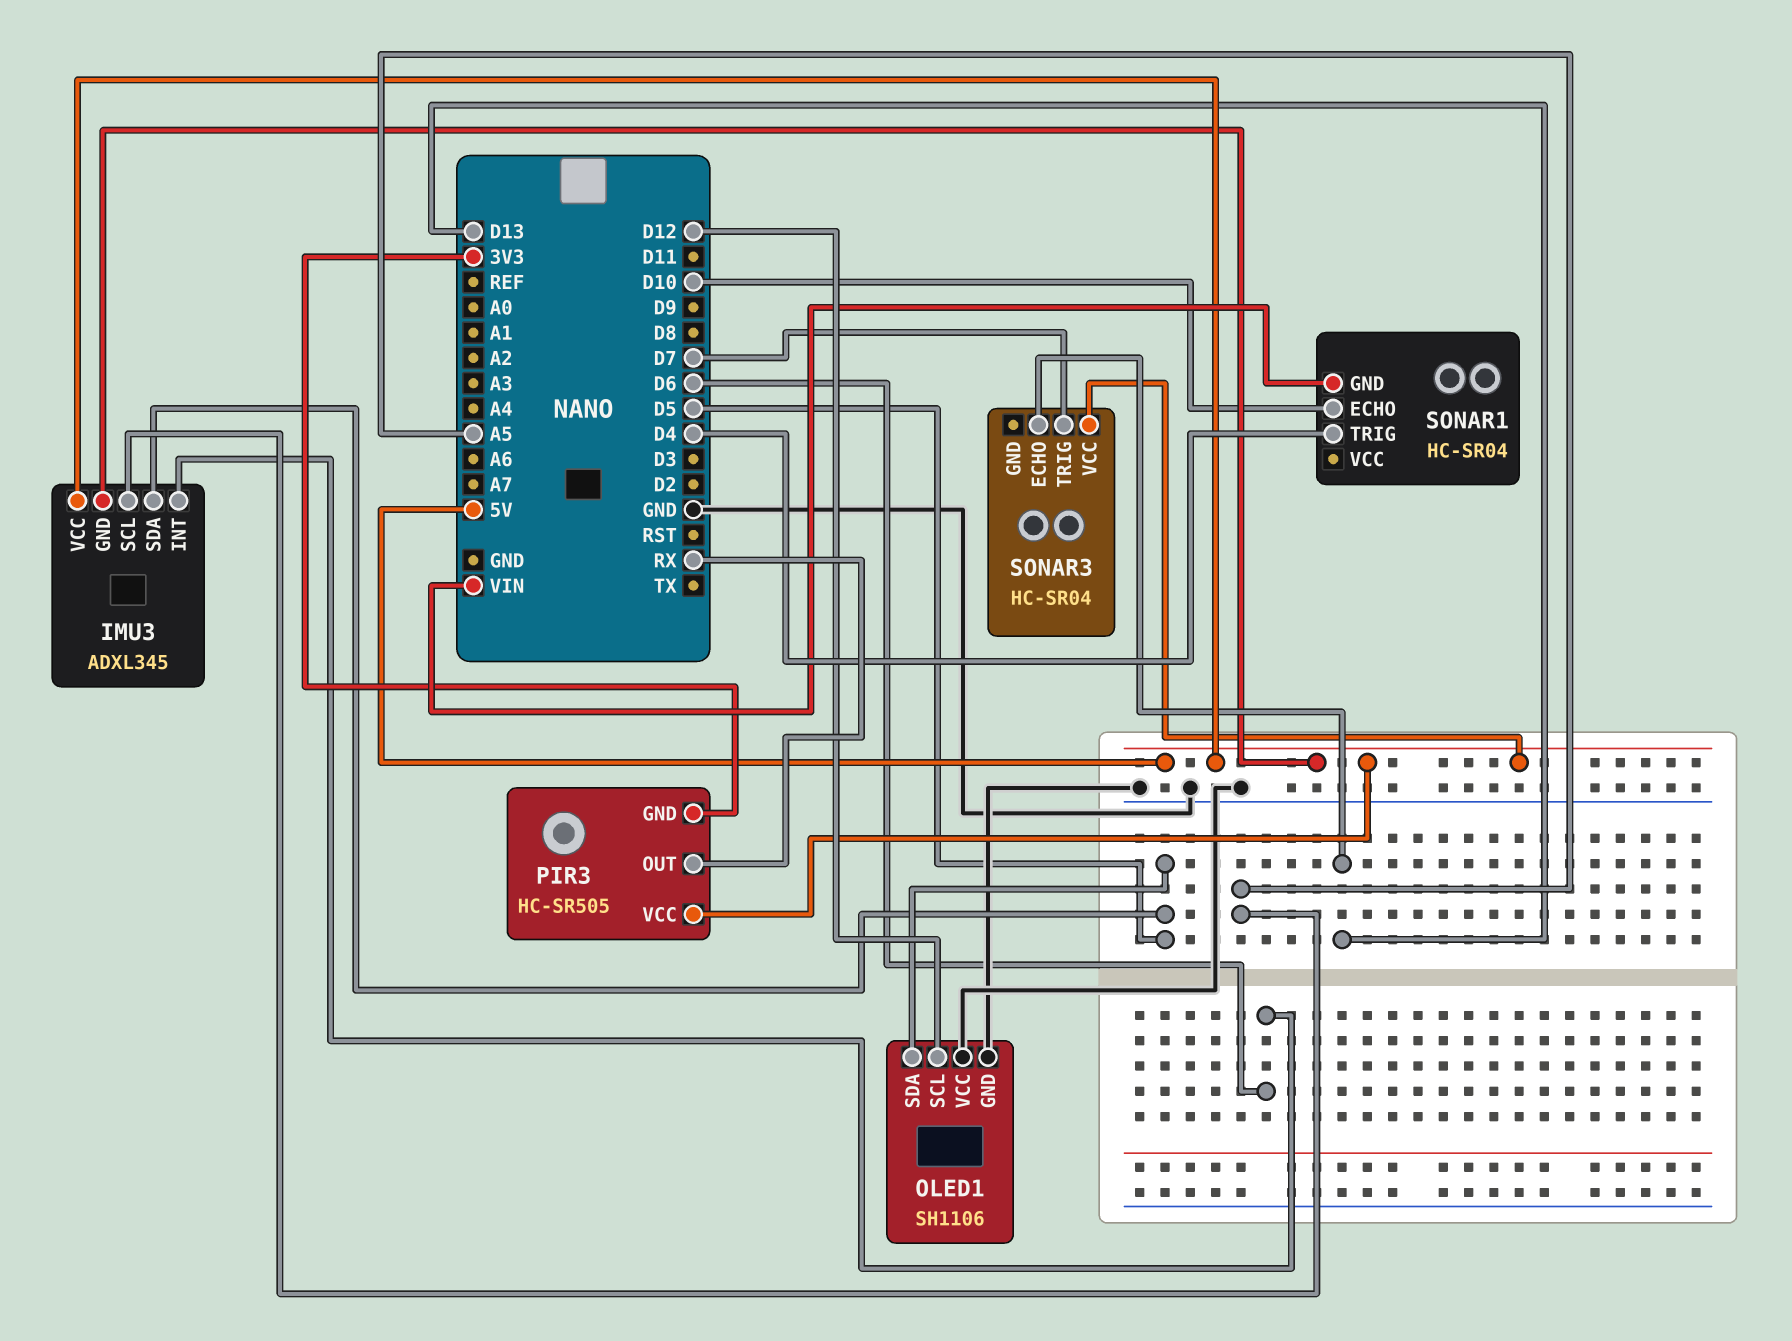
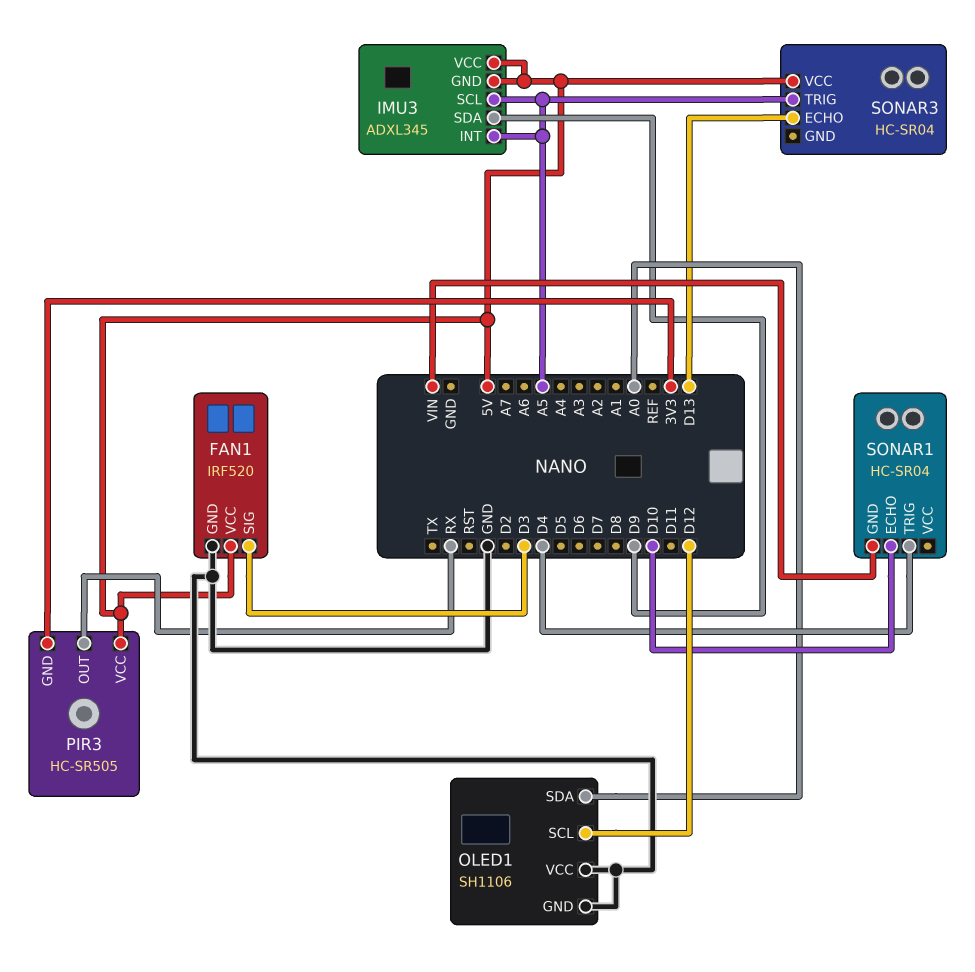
FAN1: none -> IRF520
FAN1 pin GND: none -> GND
FAN1 pin SIG: none -> D3
FAN1 pin VCC: none -> 5V
IMU3 pin INT: D6 -> A5
IMU3 pin SDA: D5 -> D9
OLED1 pin SDA: D5 -> A0
SONAR3 pin TRIG: D7 -> A5

